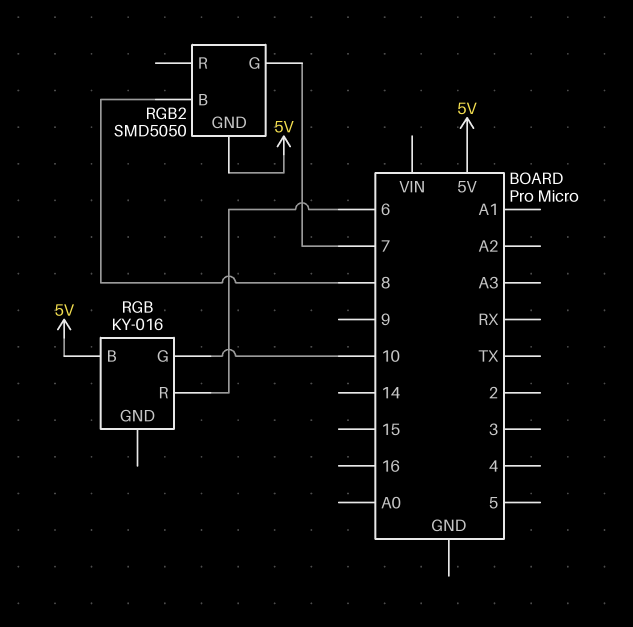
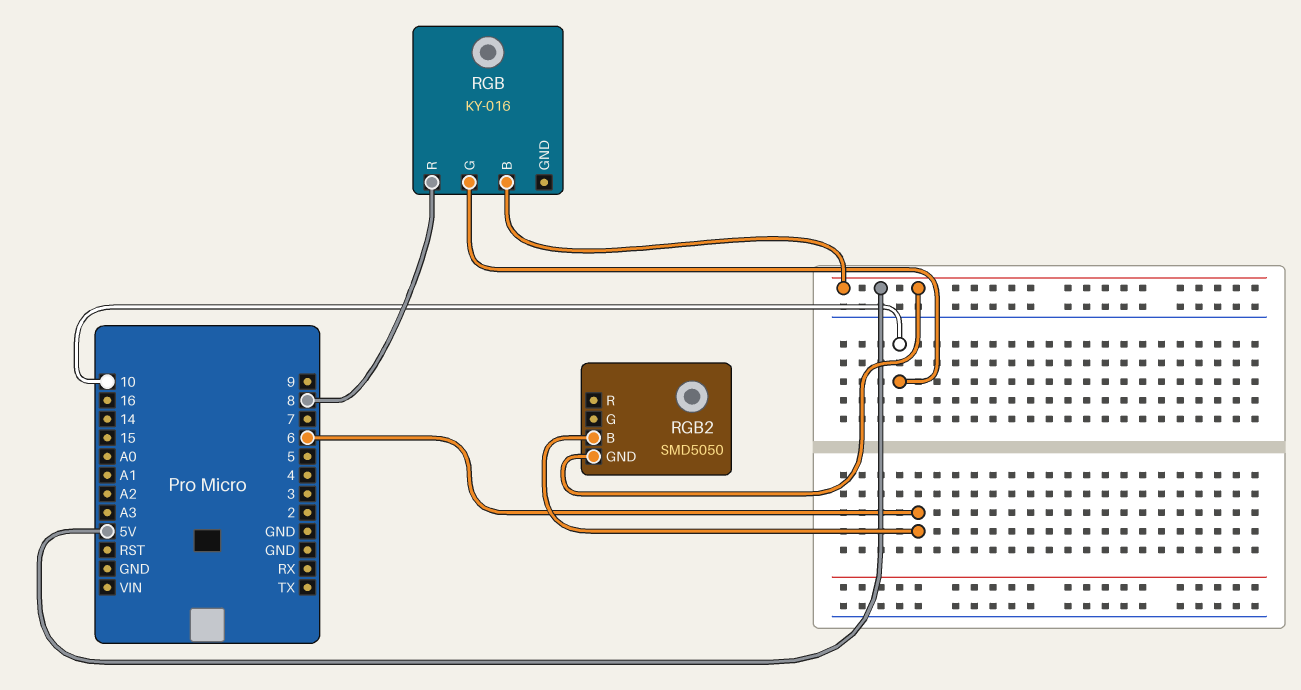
RGB pin R: 6 -> 8
RGB2 pin B: 8 -> 6
RGB2 pin G: 7 -> none

